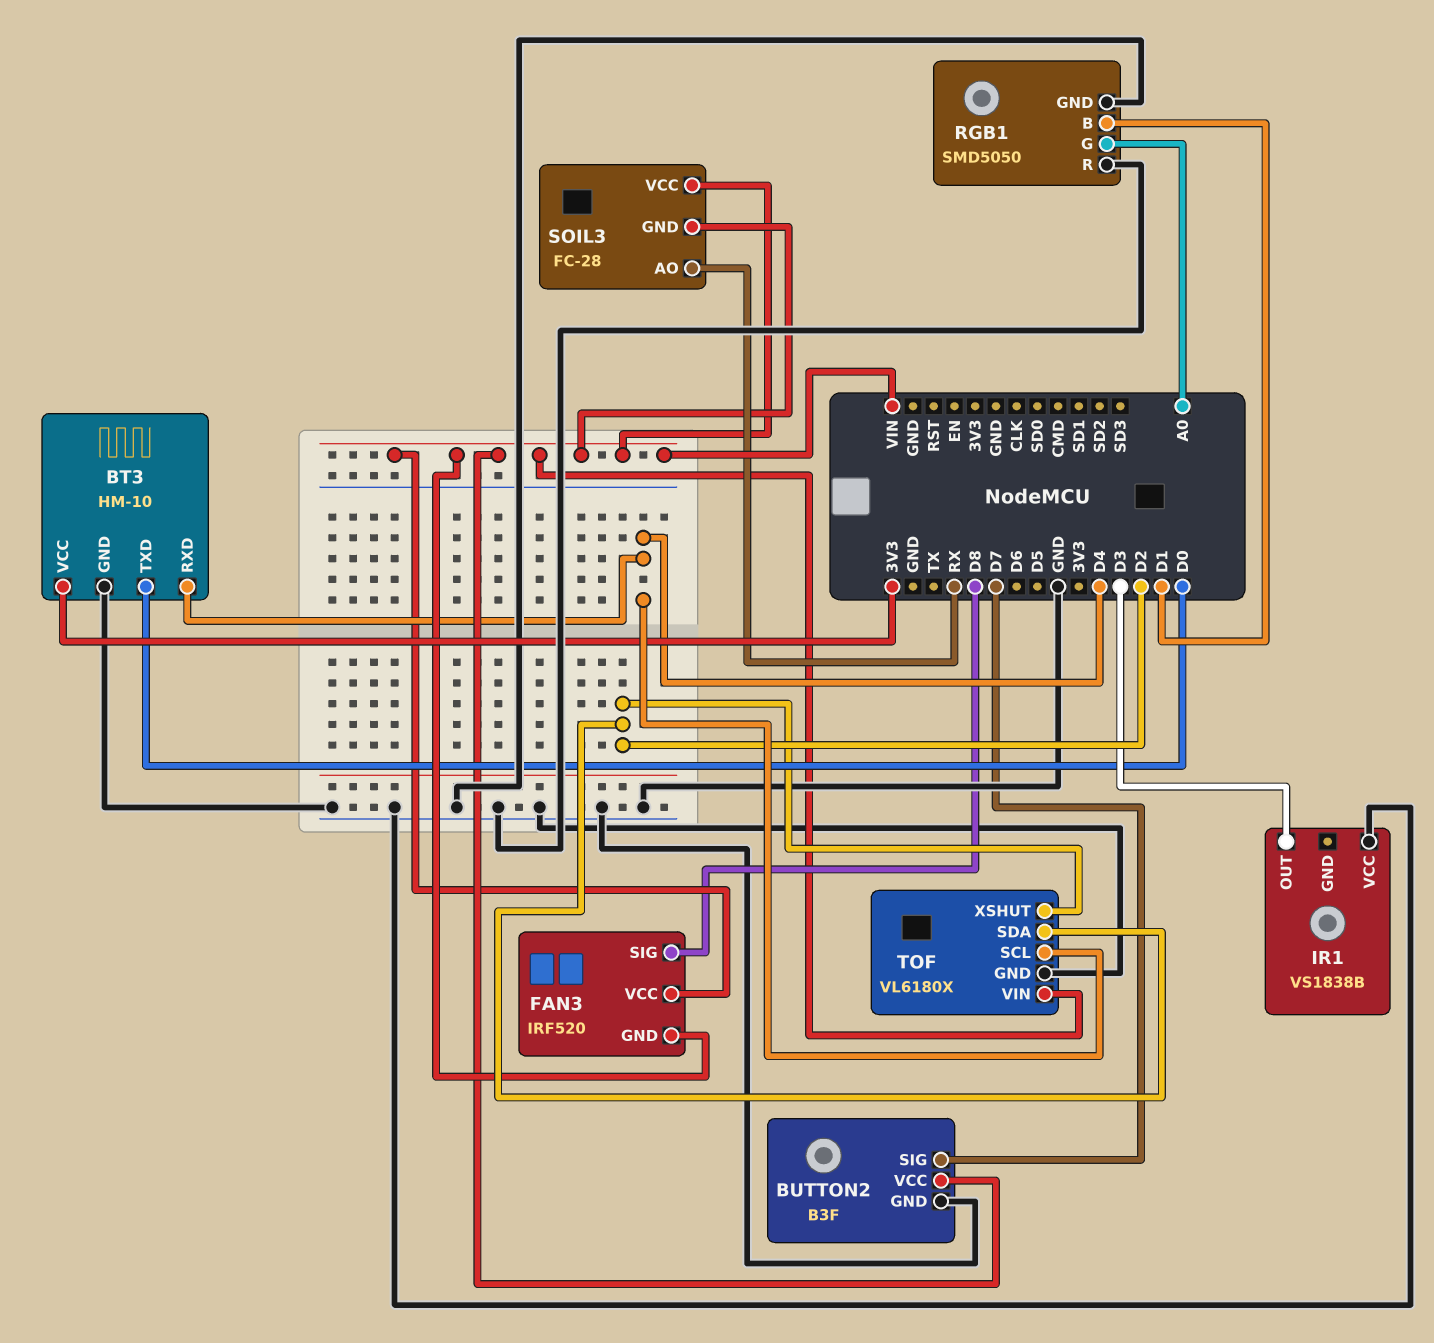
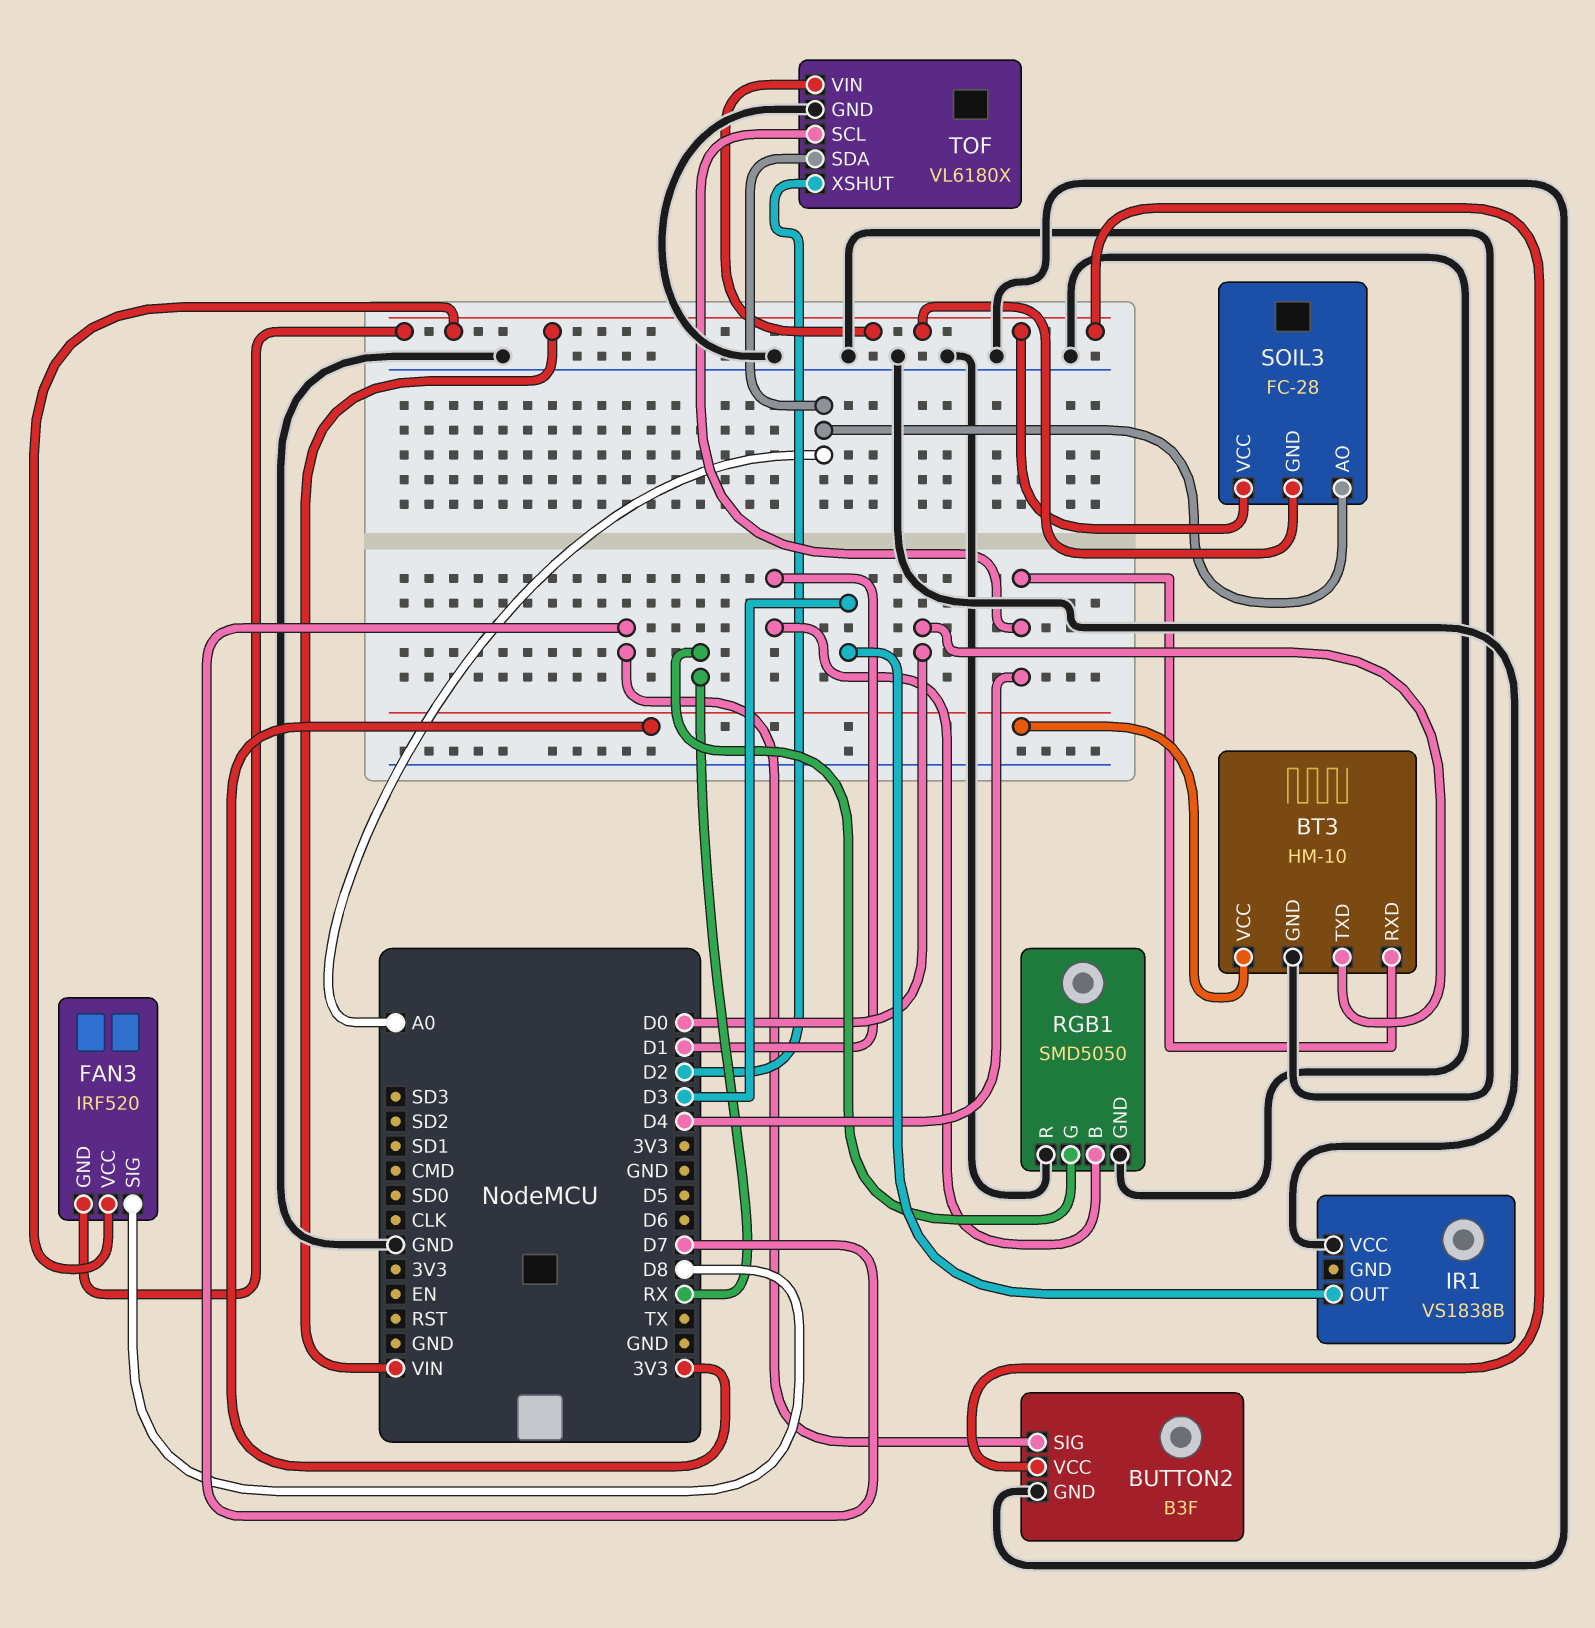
RGB1 pin G: A0 -> RX
SOIL3 pin AO: RX -> A0
TOF pin SDA: D2 -> A0

